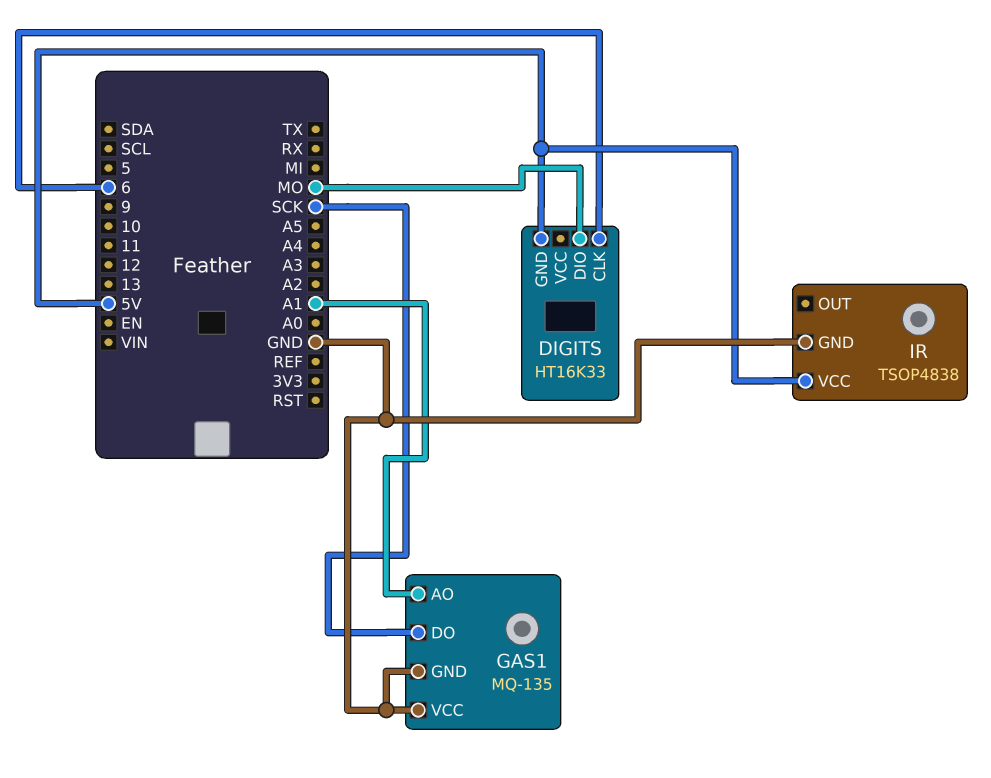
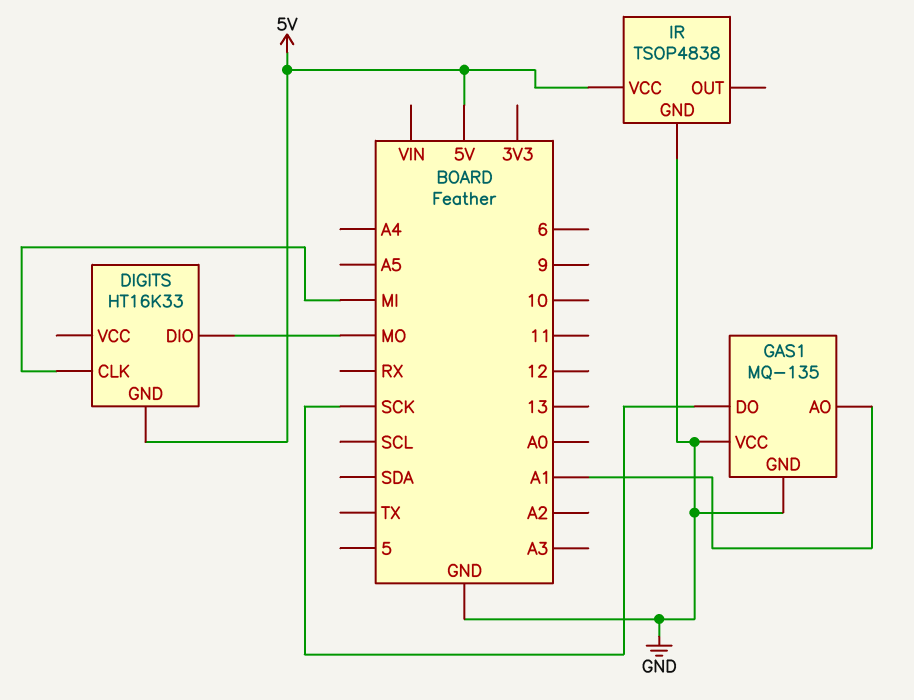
DIGITS pin CLK: 6 -> MI

